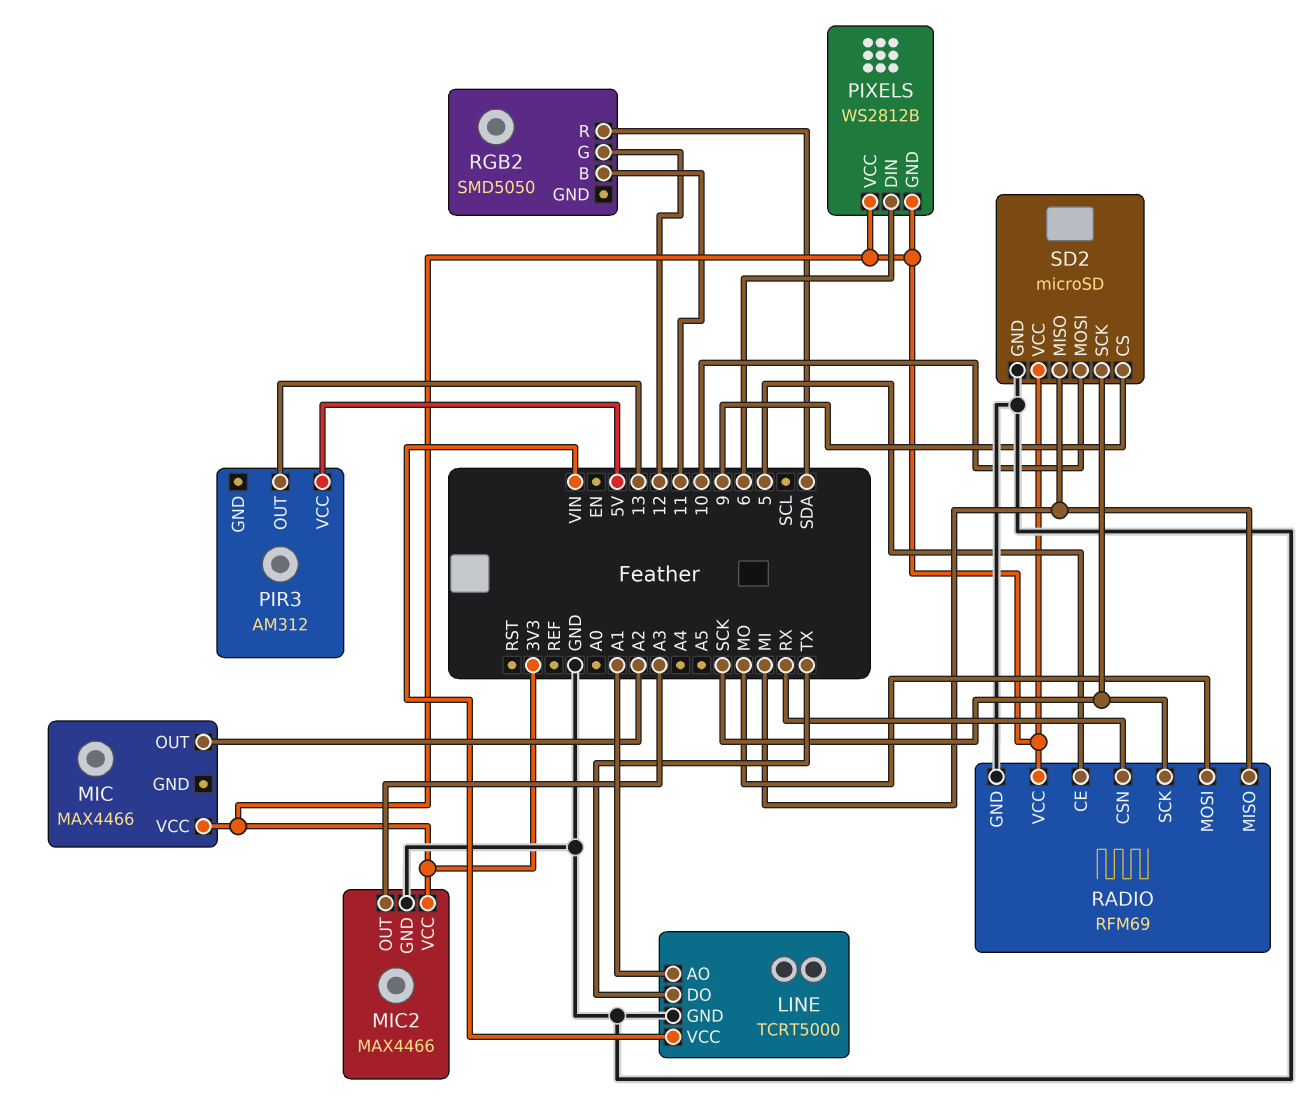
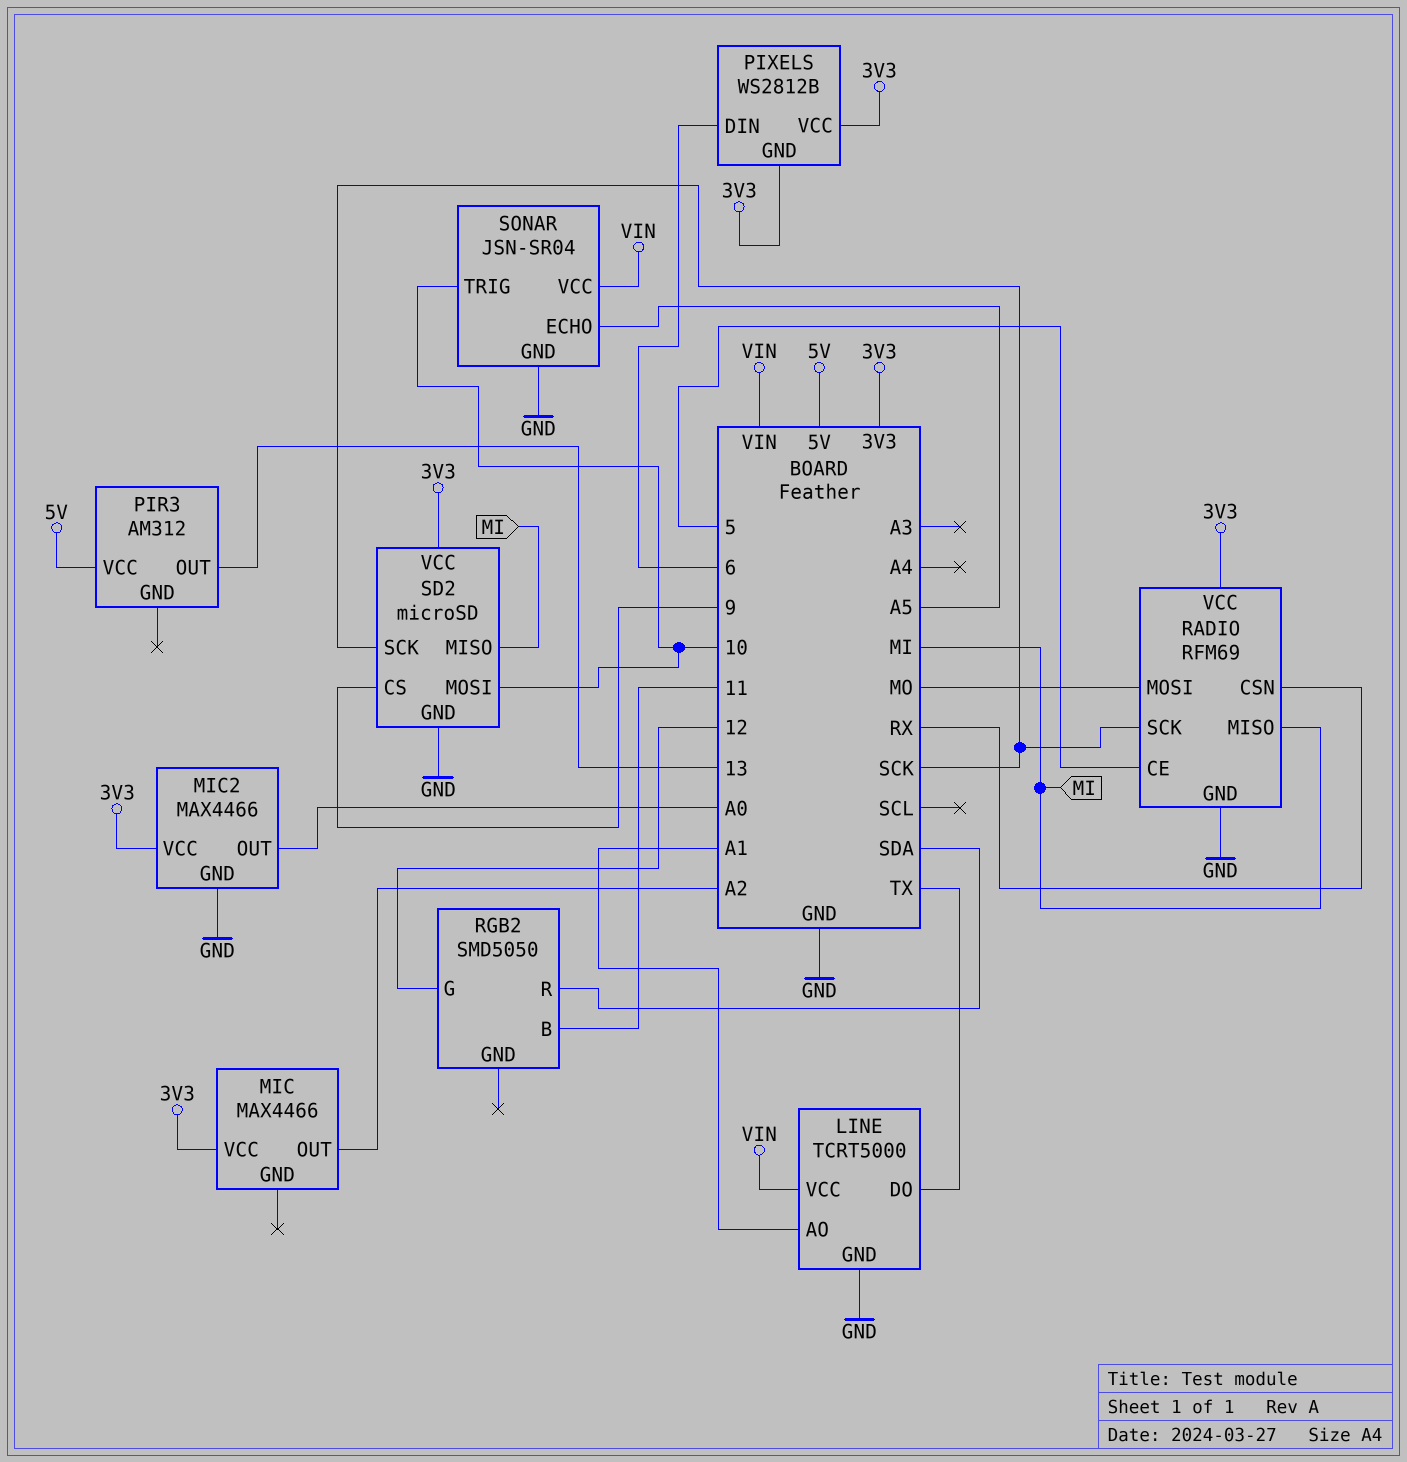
MIC2 pin OUT: A3 -> A0
SONAR: none -> JSN-SR04
SONAR pin ECHO: none -> A5
SONAR pin GND: none -> GND
SONAR pin TRIG: none -> 10
SONAR pin VCC: none -> VIN

